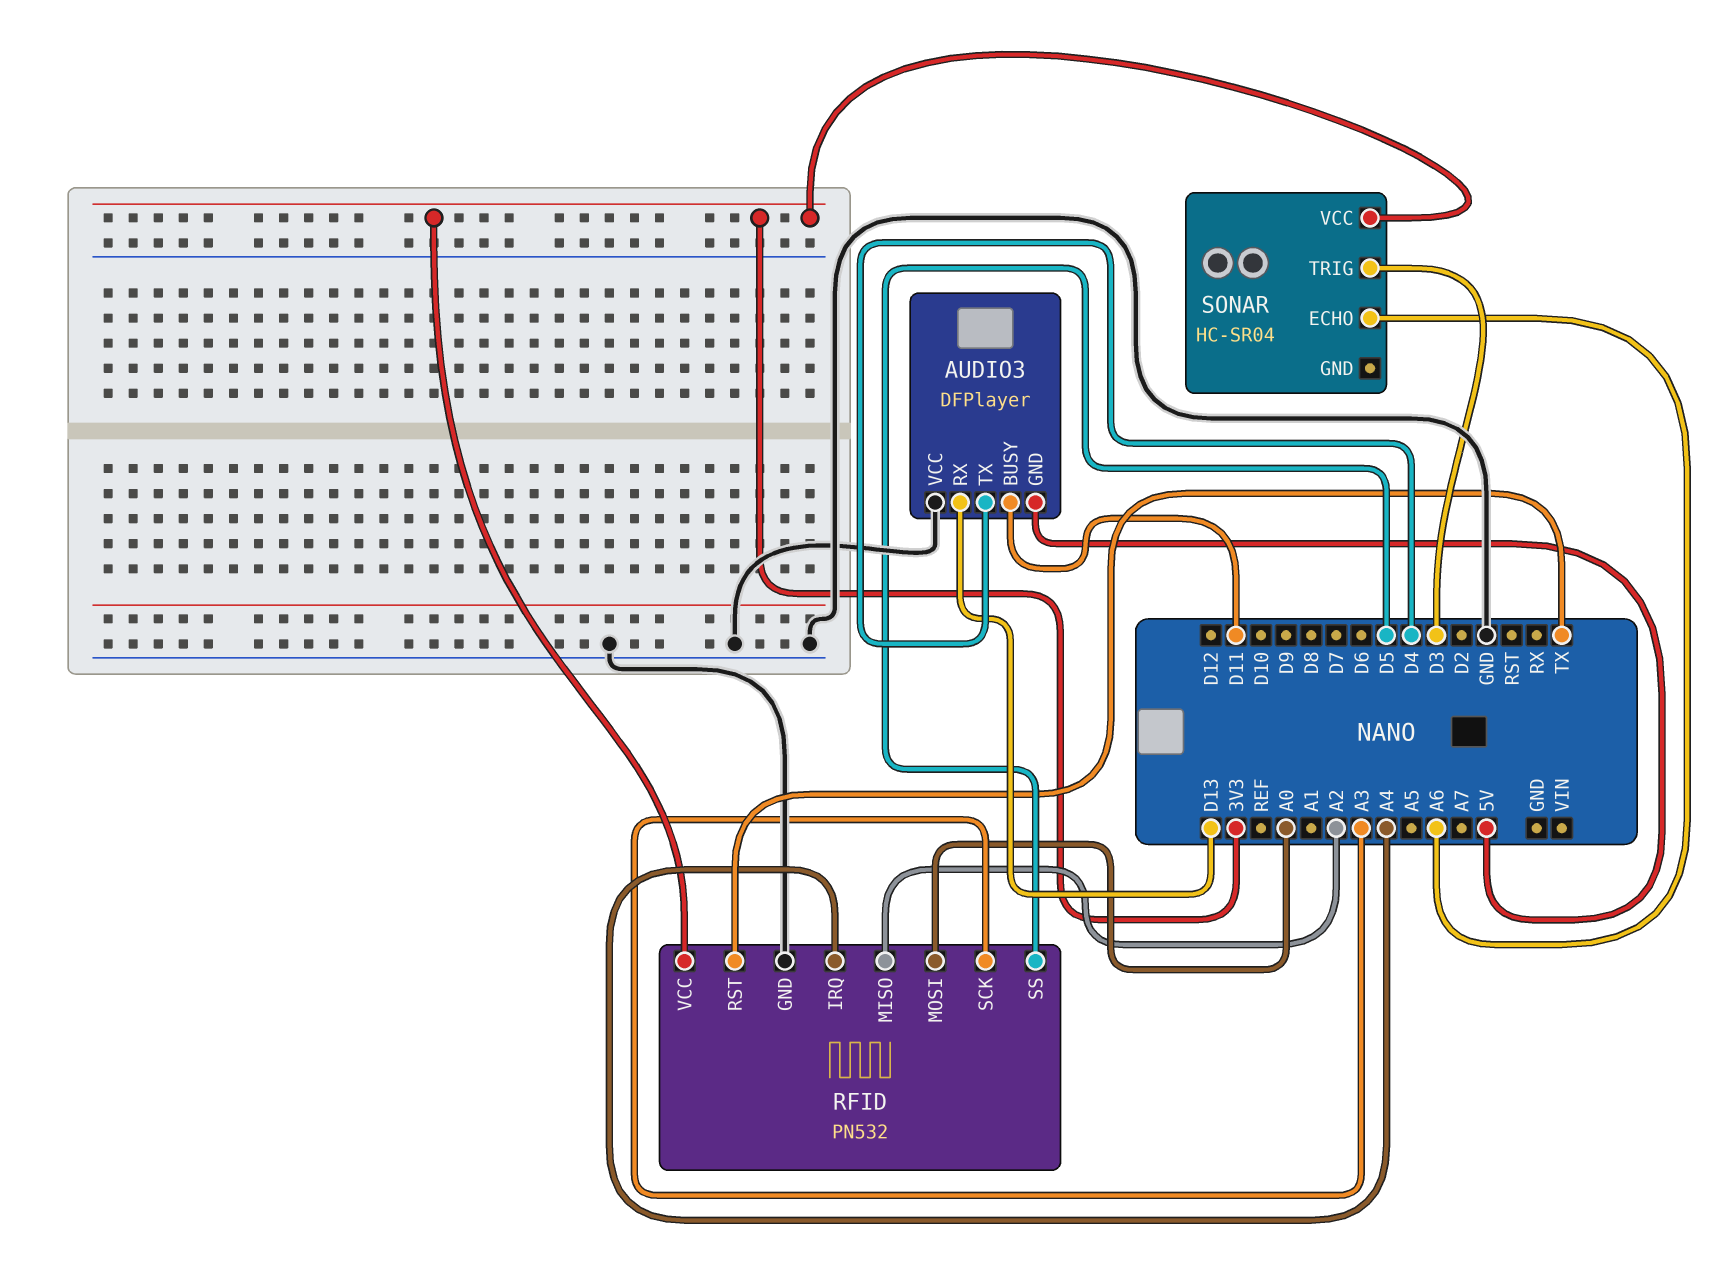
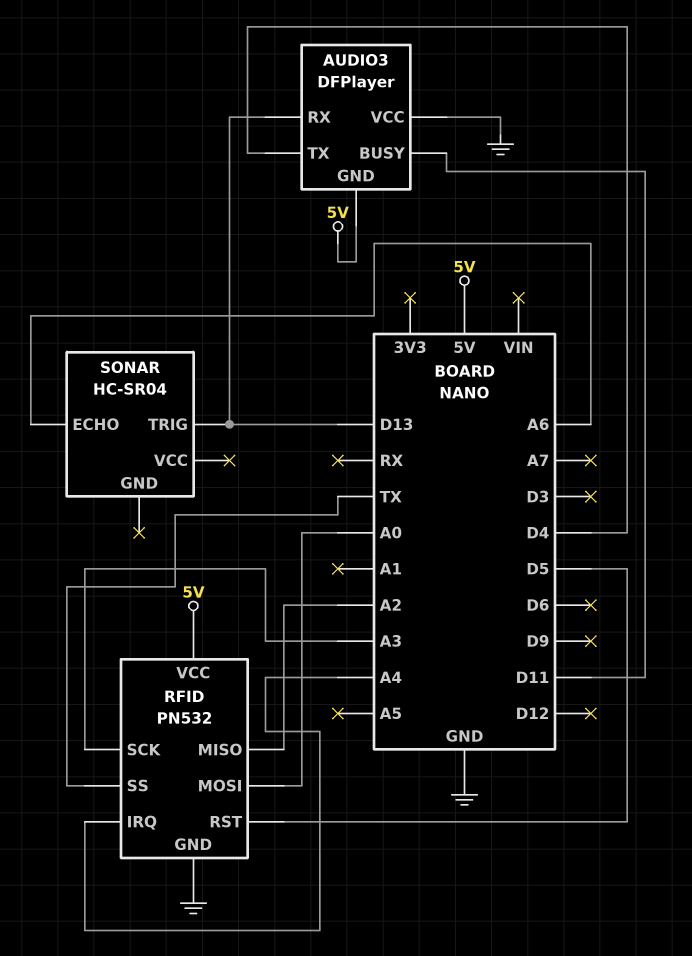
RFID pin RST: TX -> D5
RFID pin SS: D5 -> TX
RFID pin VCC: 3V3 -> 5V
SONAR pin TRIG: D3 -> D13
SONAR pin VCC: 3V3 -> none

